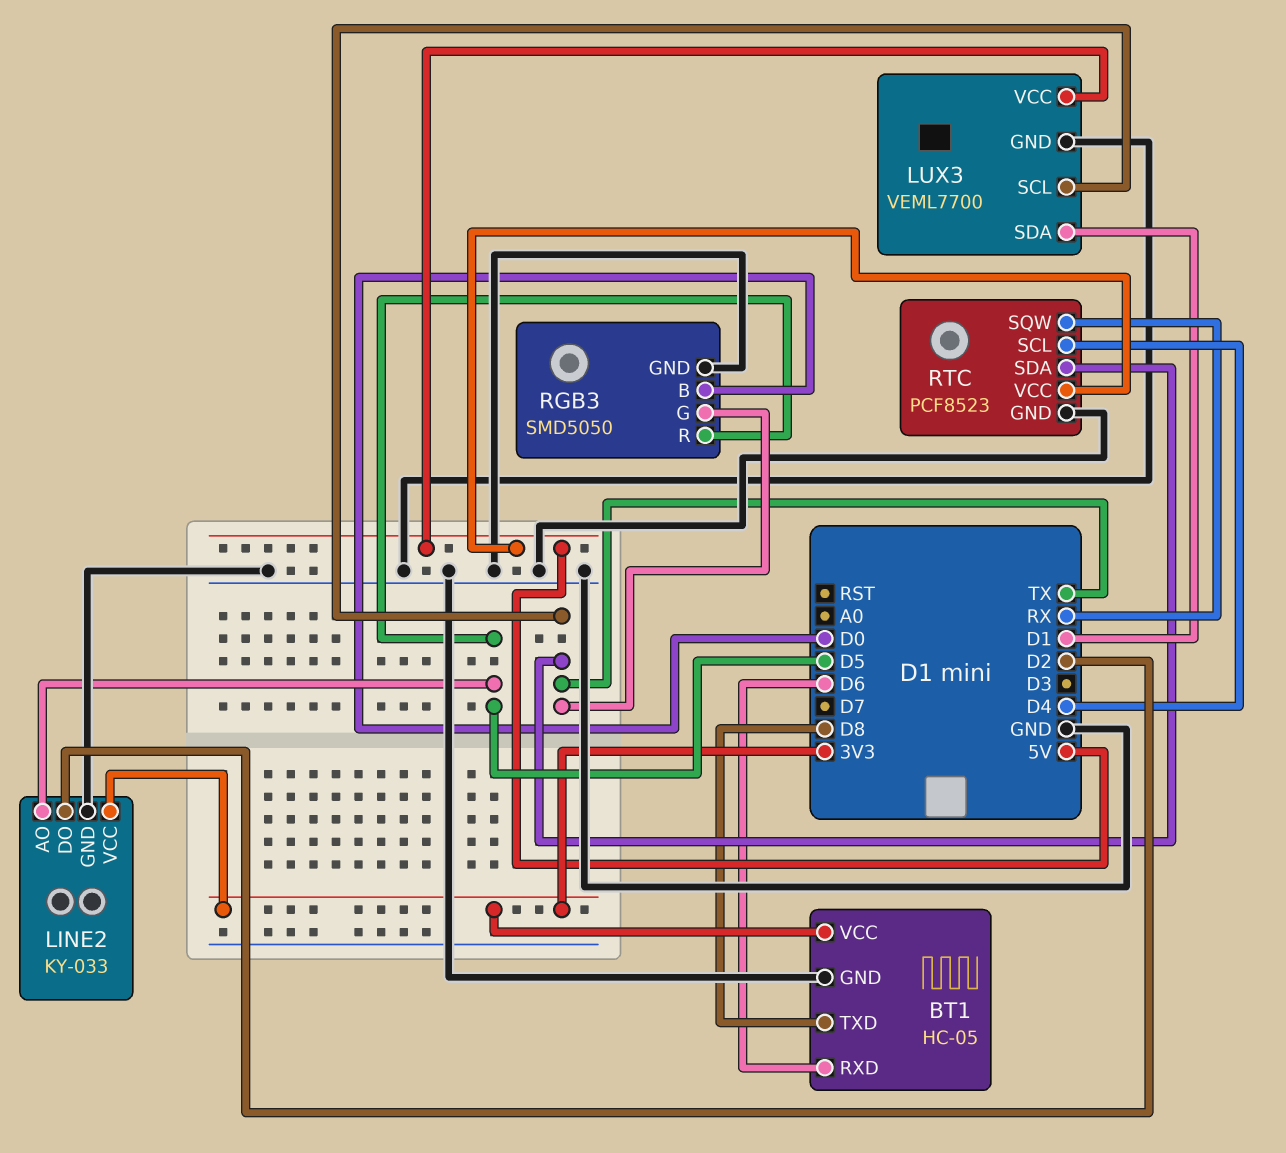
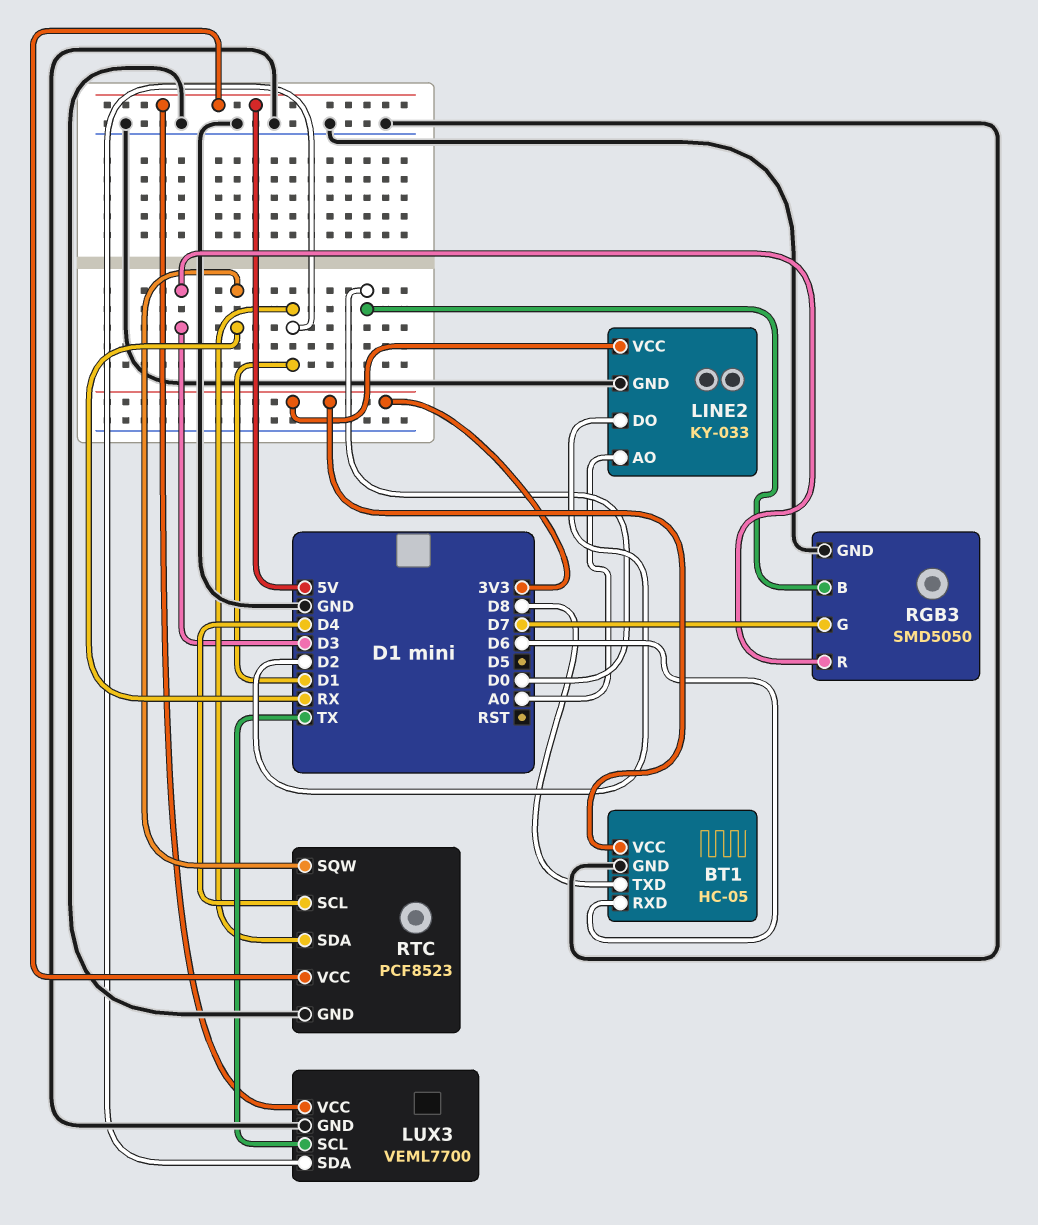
LINE2 pin AO: D5 -> A0
RGB3 pin G: TX -> D7
RGB3 pin R: D5 -> D3
RTC pin SDA: TX -> D1

